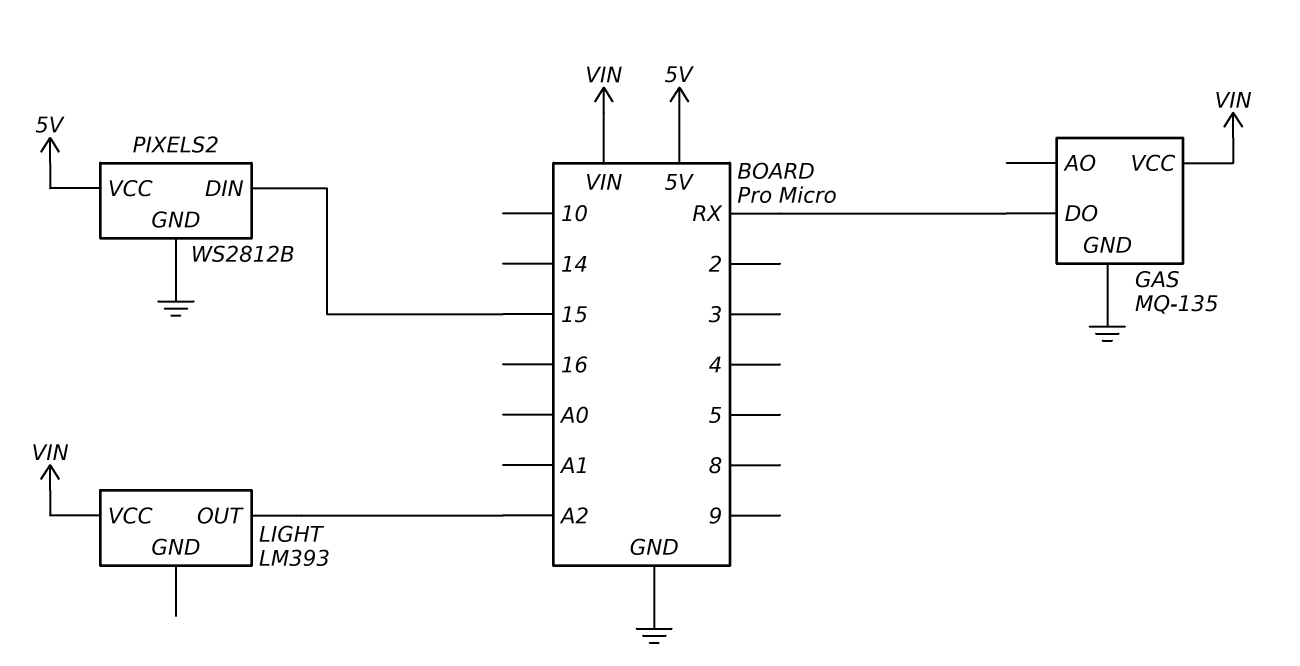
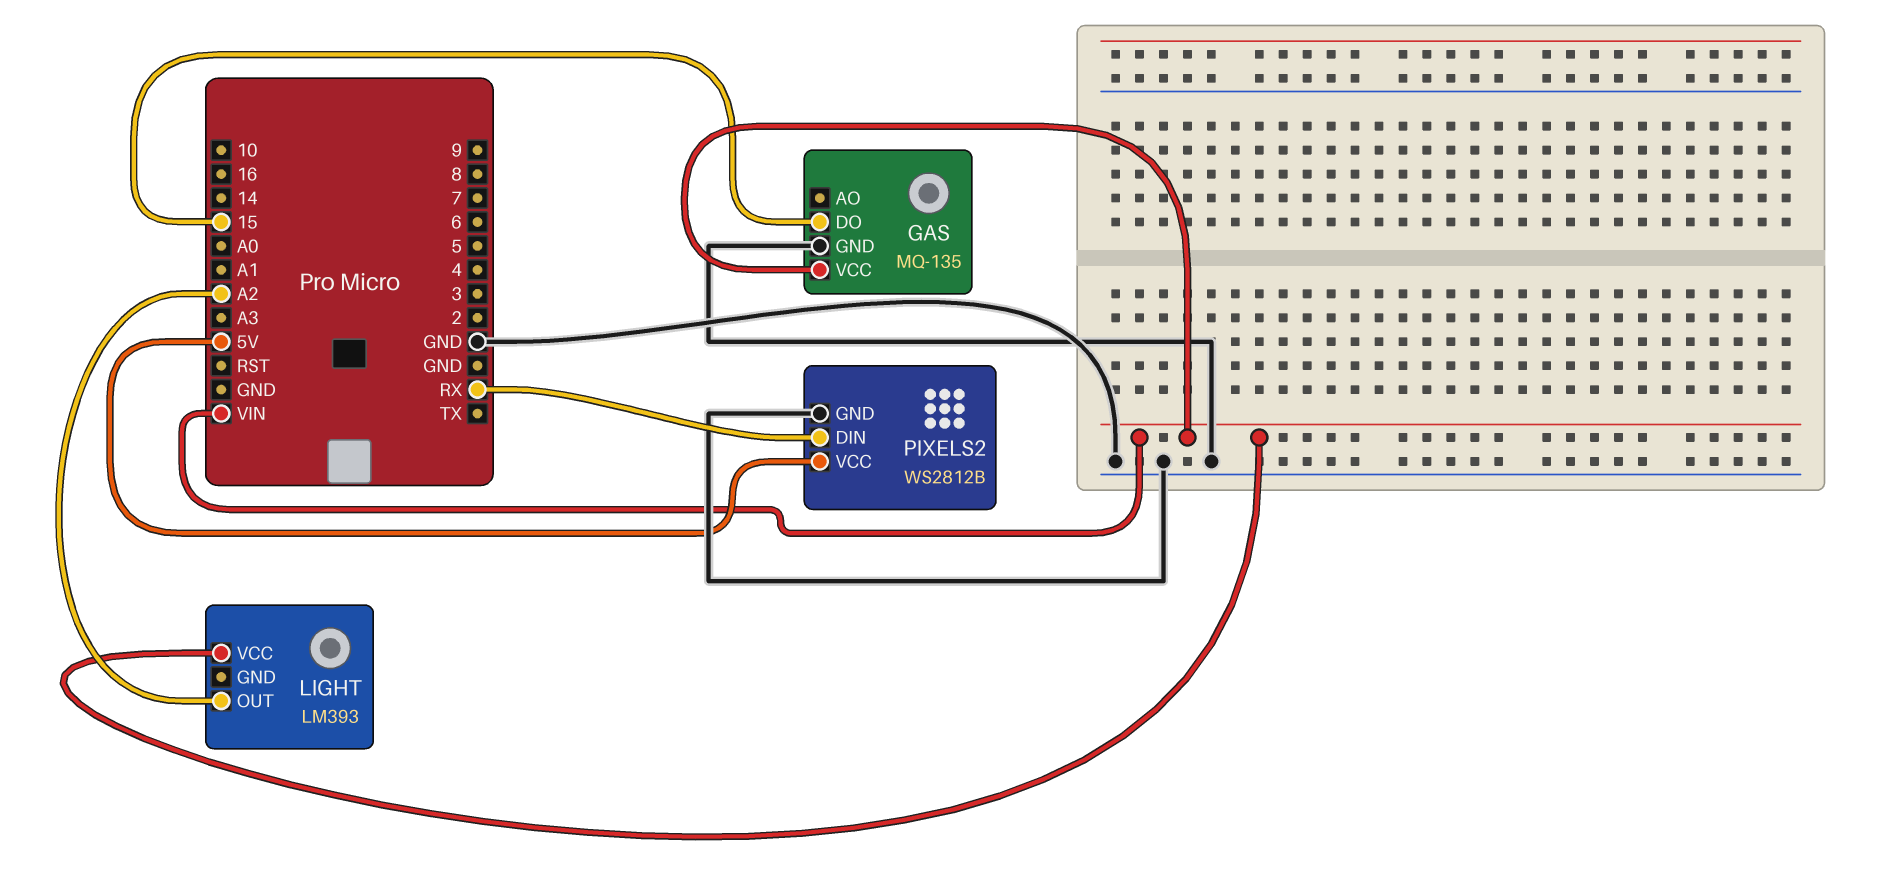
GAS pin DO: RX -> 15
PIXELS2 pin DIN: 15 -> RX

